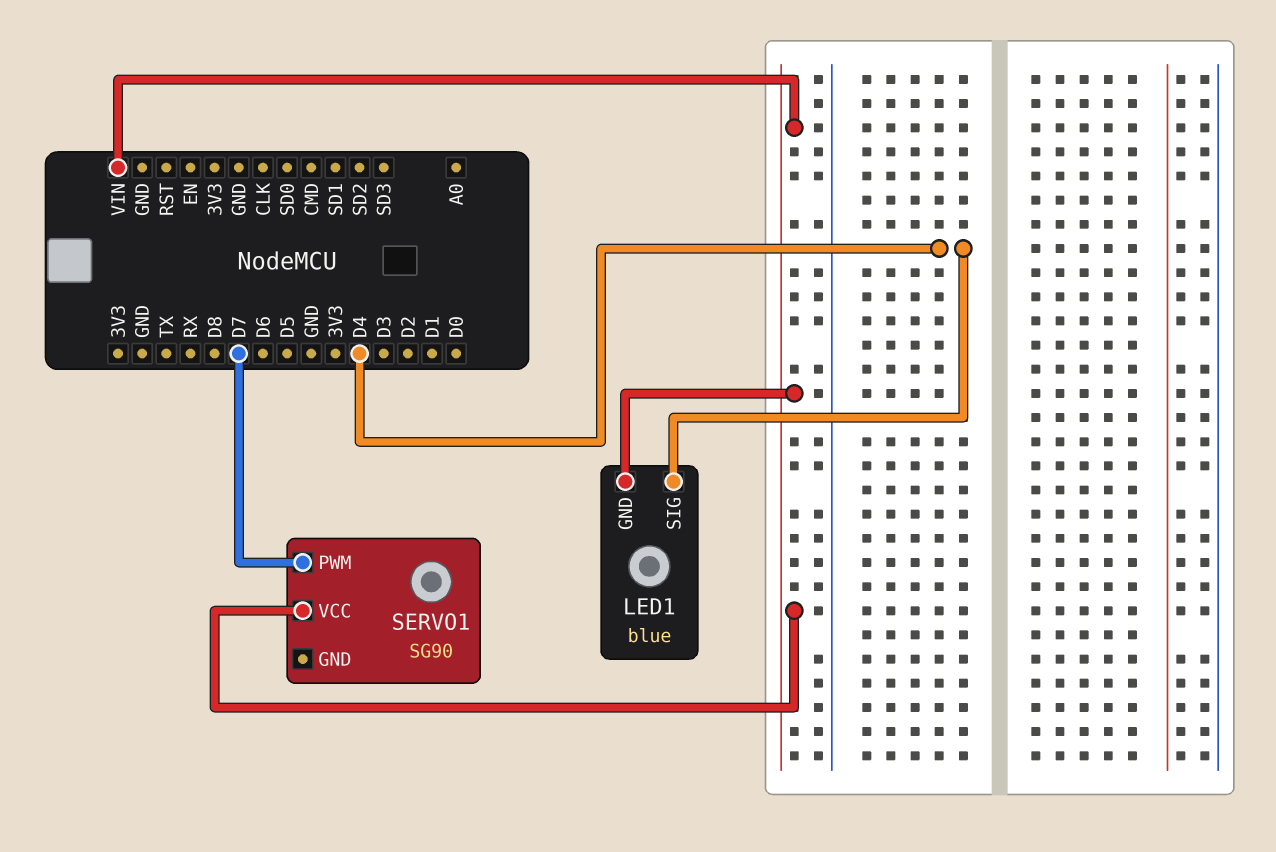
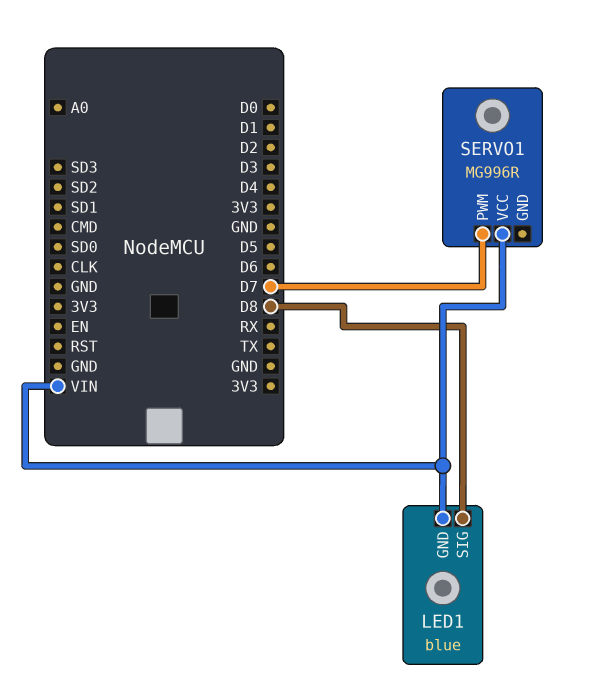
LED1 pin SIG: D4 -> D8
SERVO1: SG90 -> MG996R

